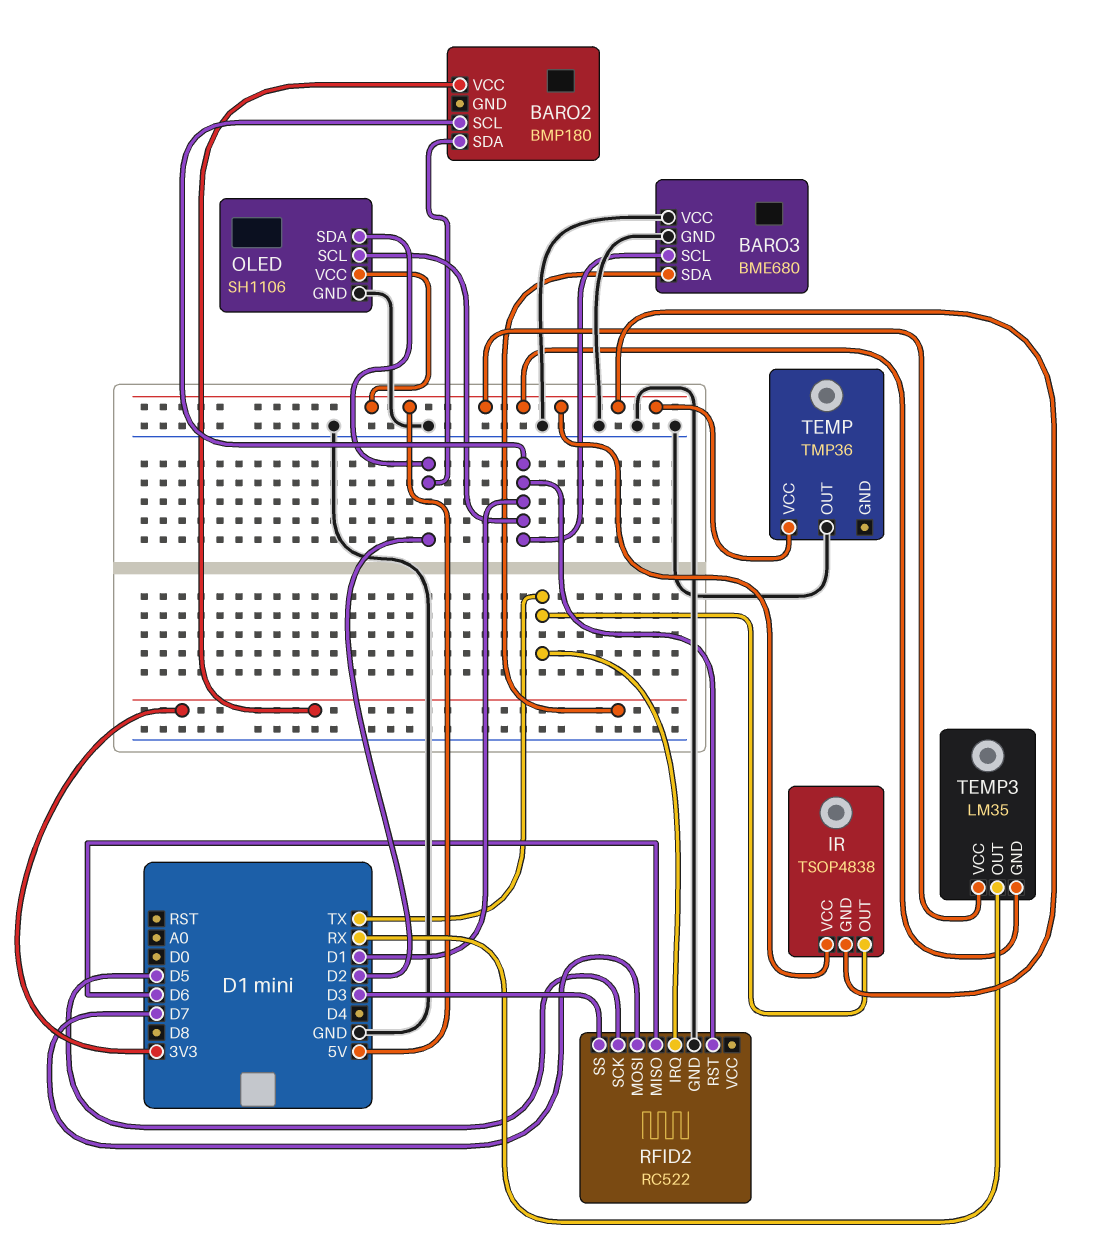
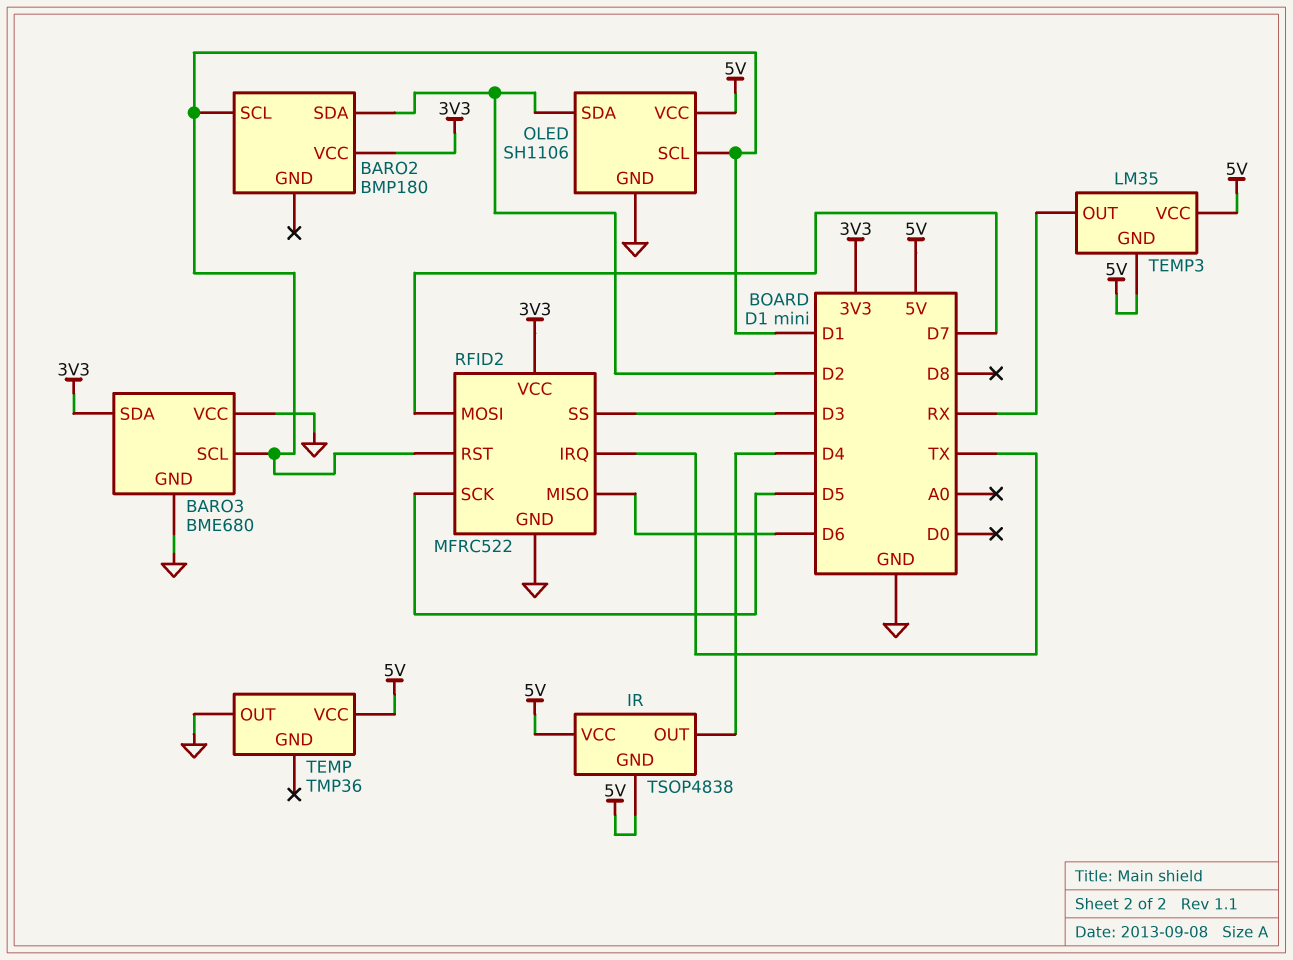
IR pin OUT: TX -> D4
RFID2: RC522 -> MFRC522
RFID2 pin VCC: none -> 3V3

